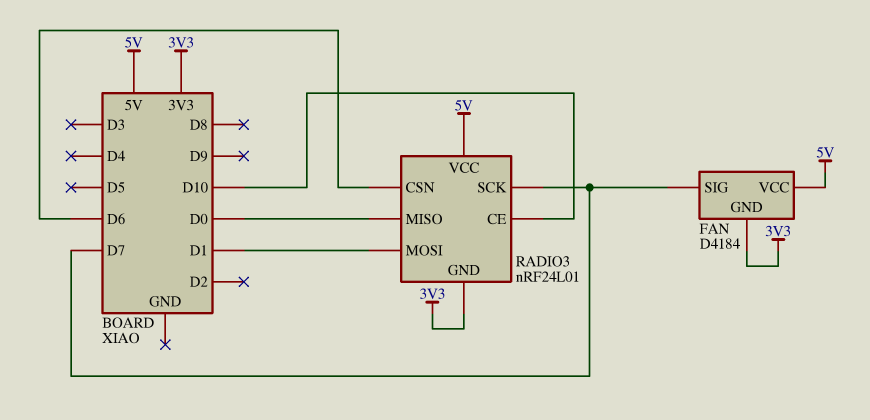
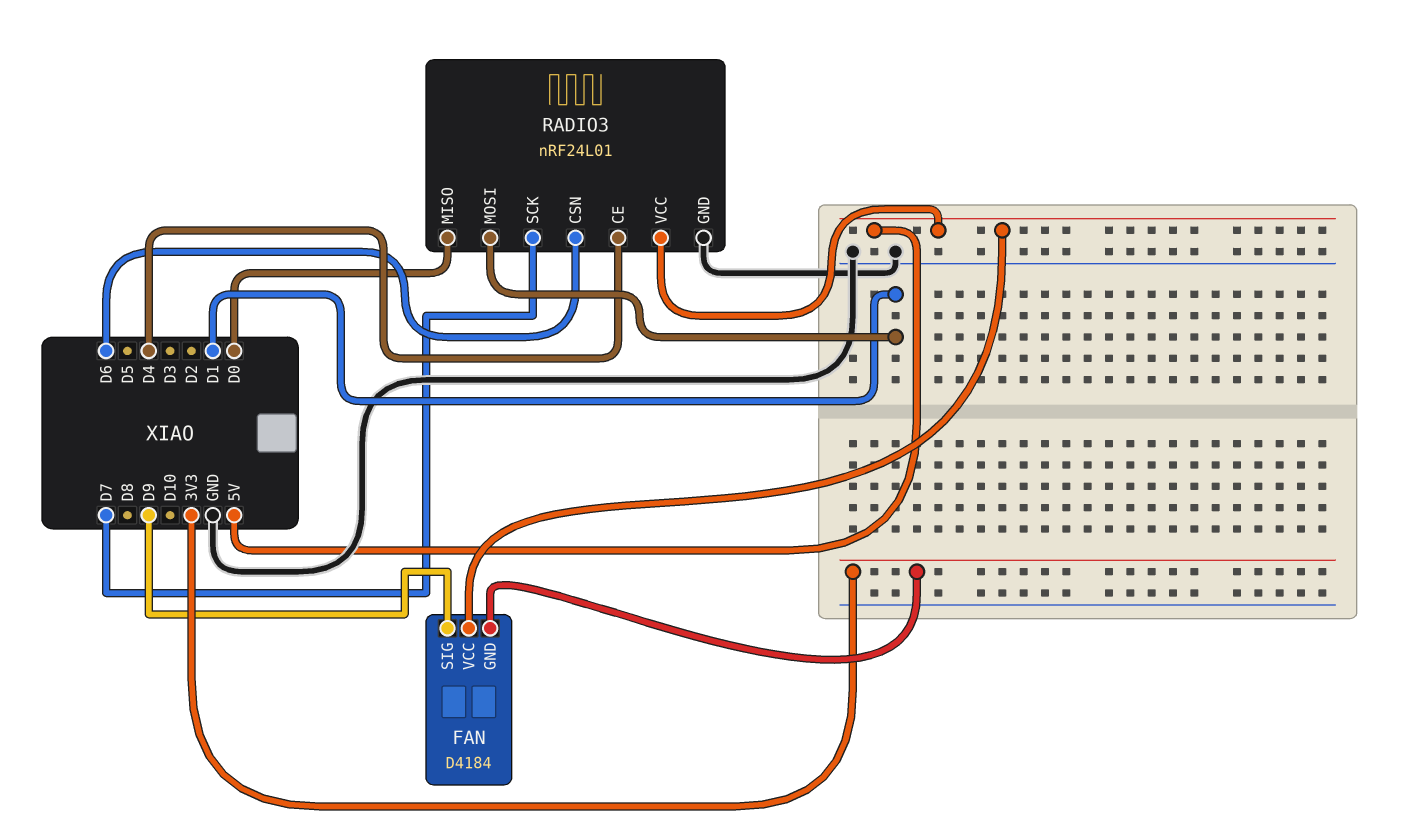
FAN pin SIG: D7 -> D9
RADIO3 pin CE: D10 -> D4
RADIO3 pin GND: 3V3 -> GND

